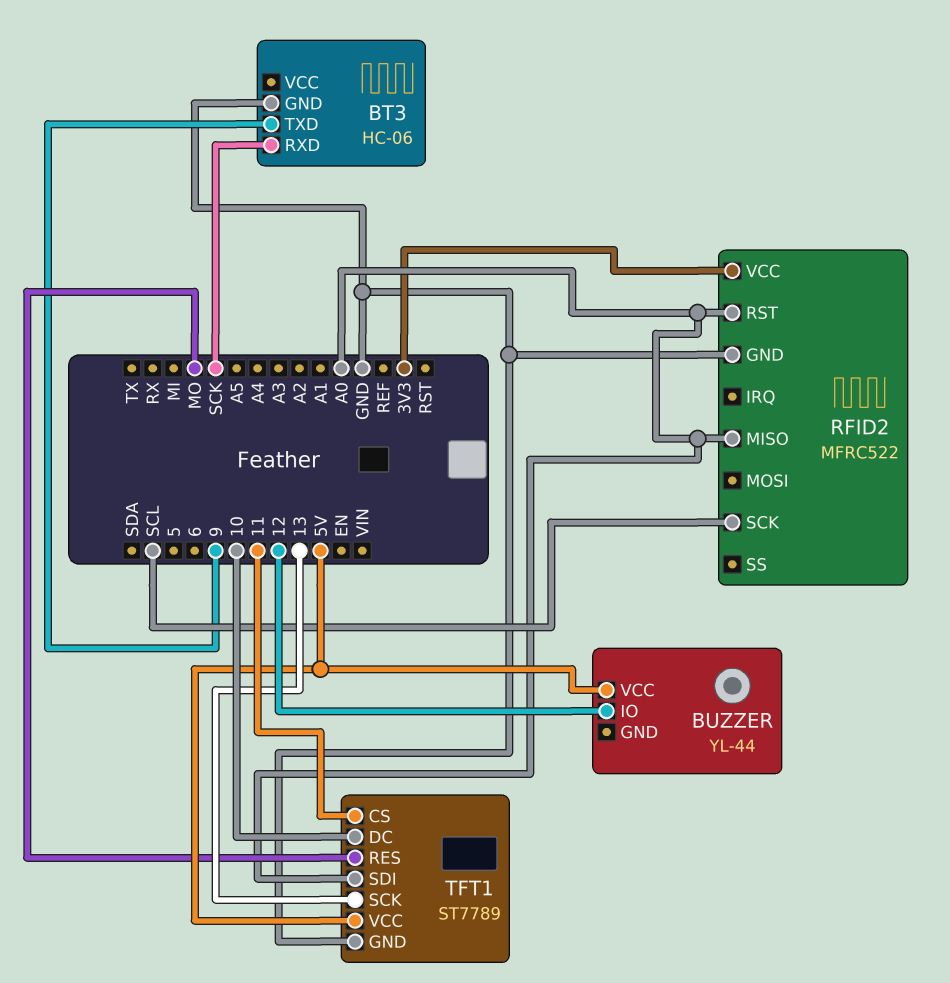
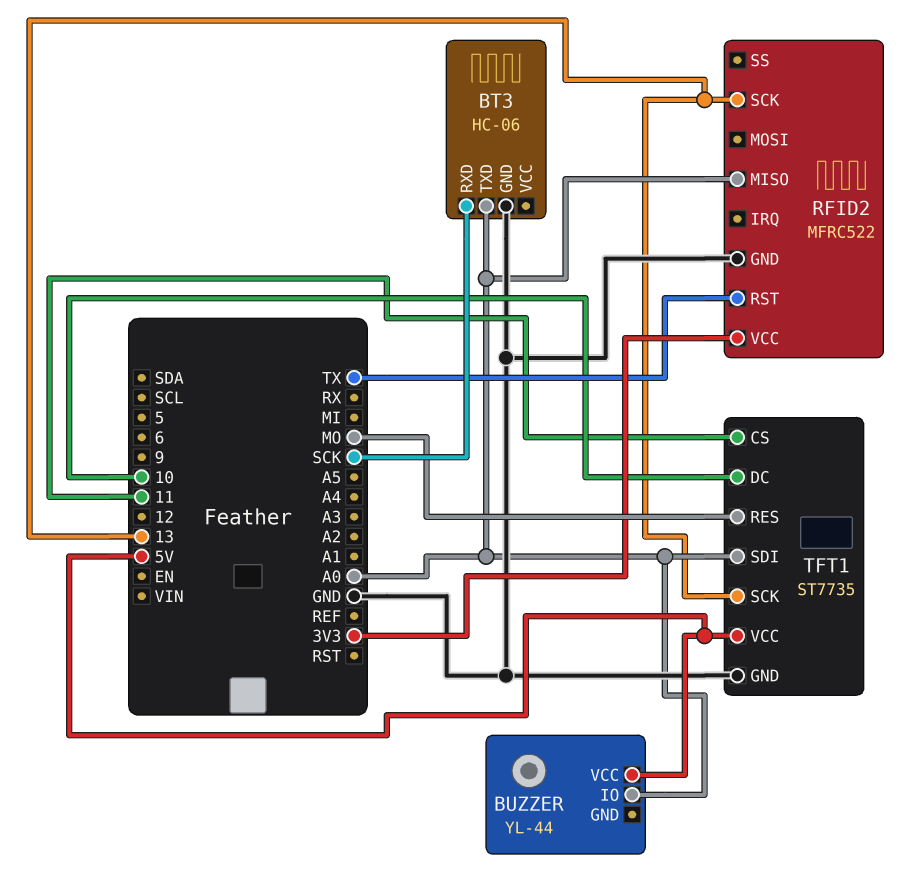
BT3 pin TXD: 9 -> A0
BUZZER pin IO: 12 -> A0
RFID2 pin RST: A0 -> TX
RFID2 pin SCK: SCL -> 13
TFT1: ST7789 -> ST7735

